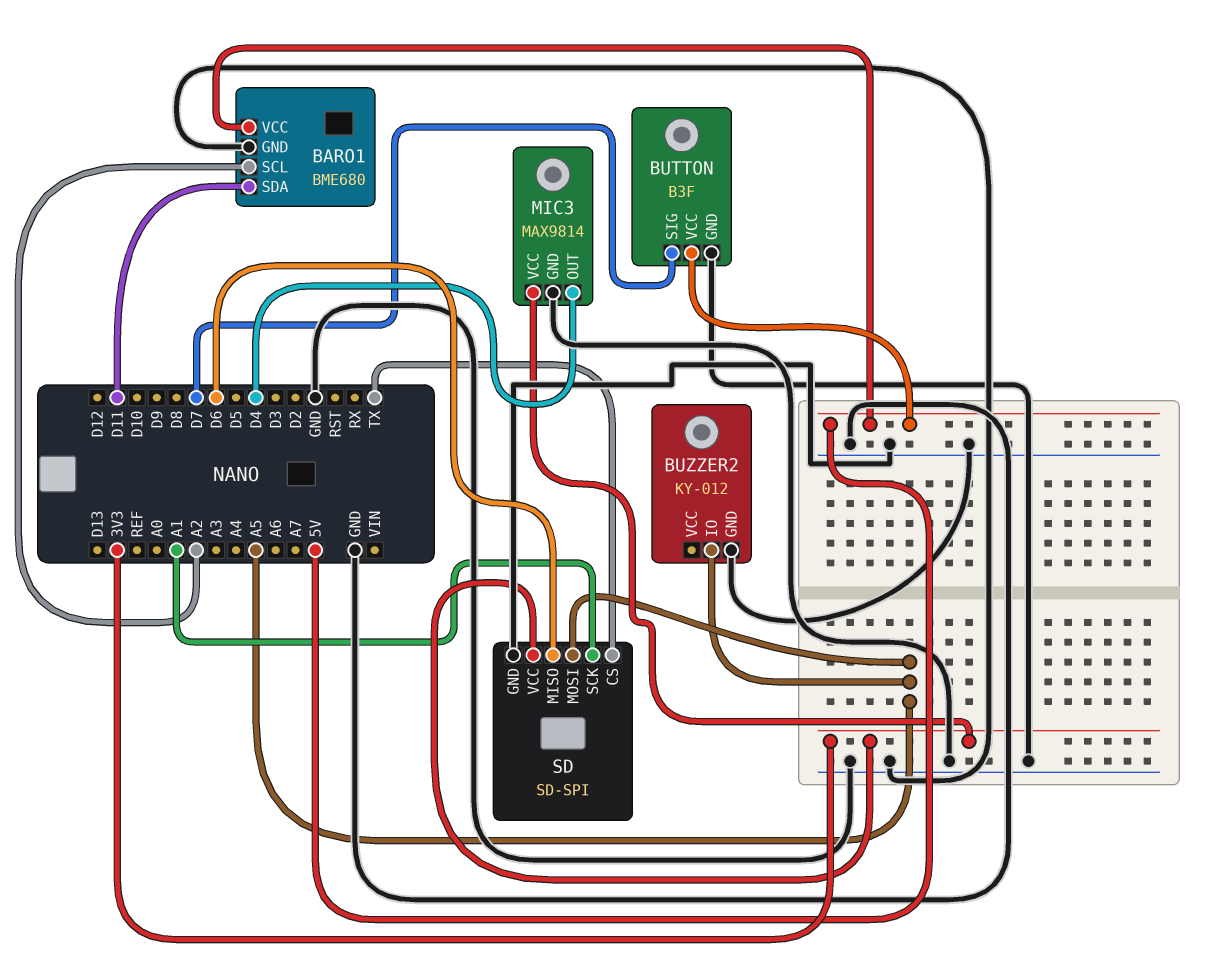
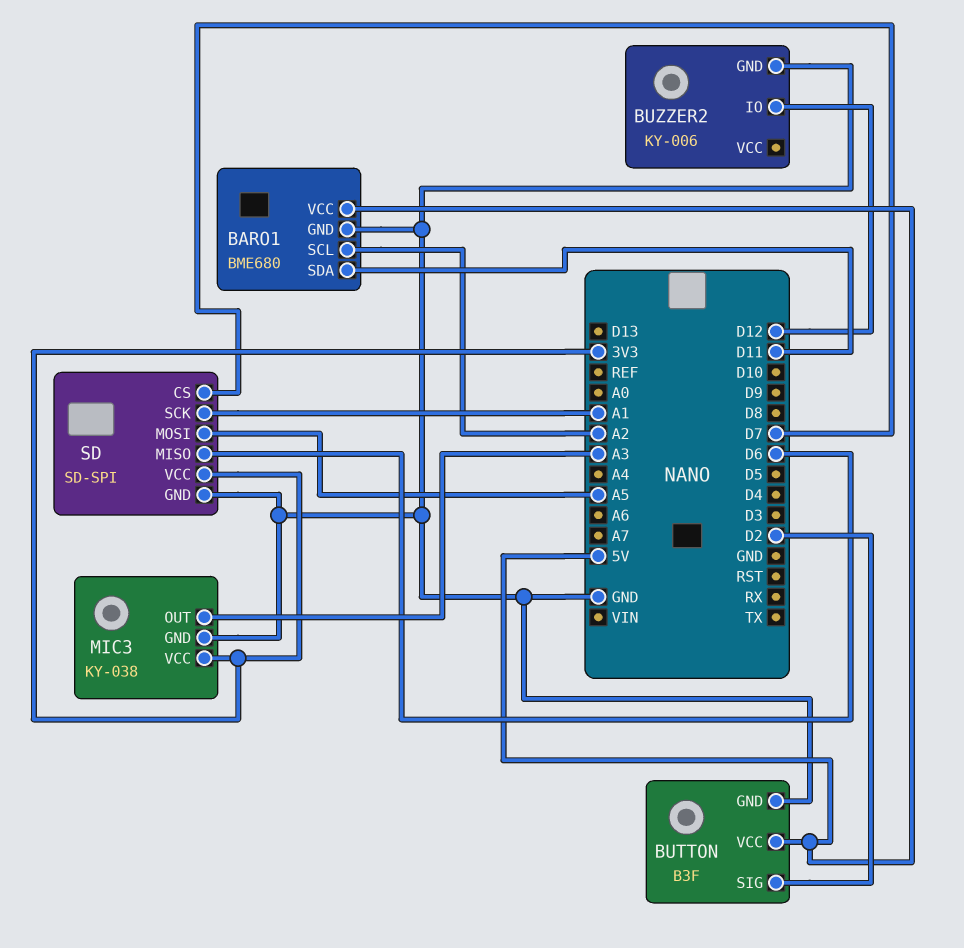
BUTTON pin SIG: D7 -> D2
BUZZER2: KY-012 -> KY-006
BUZZER2 pin IO: A5 -> D12
MIC3: MAX9814 -> KY-038
MIC3 pin OUT: D4 -> A3
SD pin CS: TX -> D7

